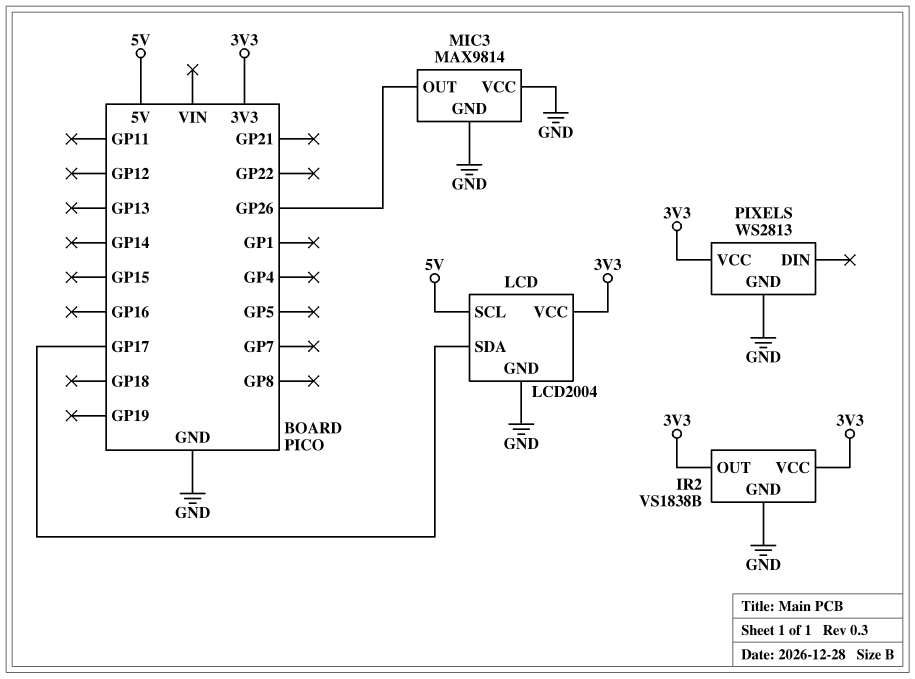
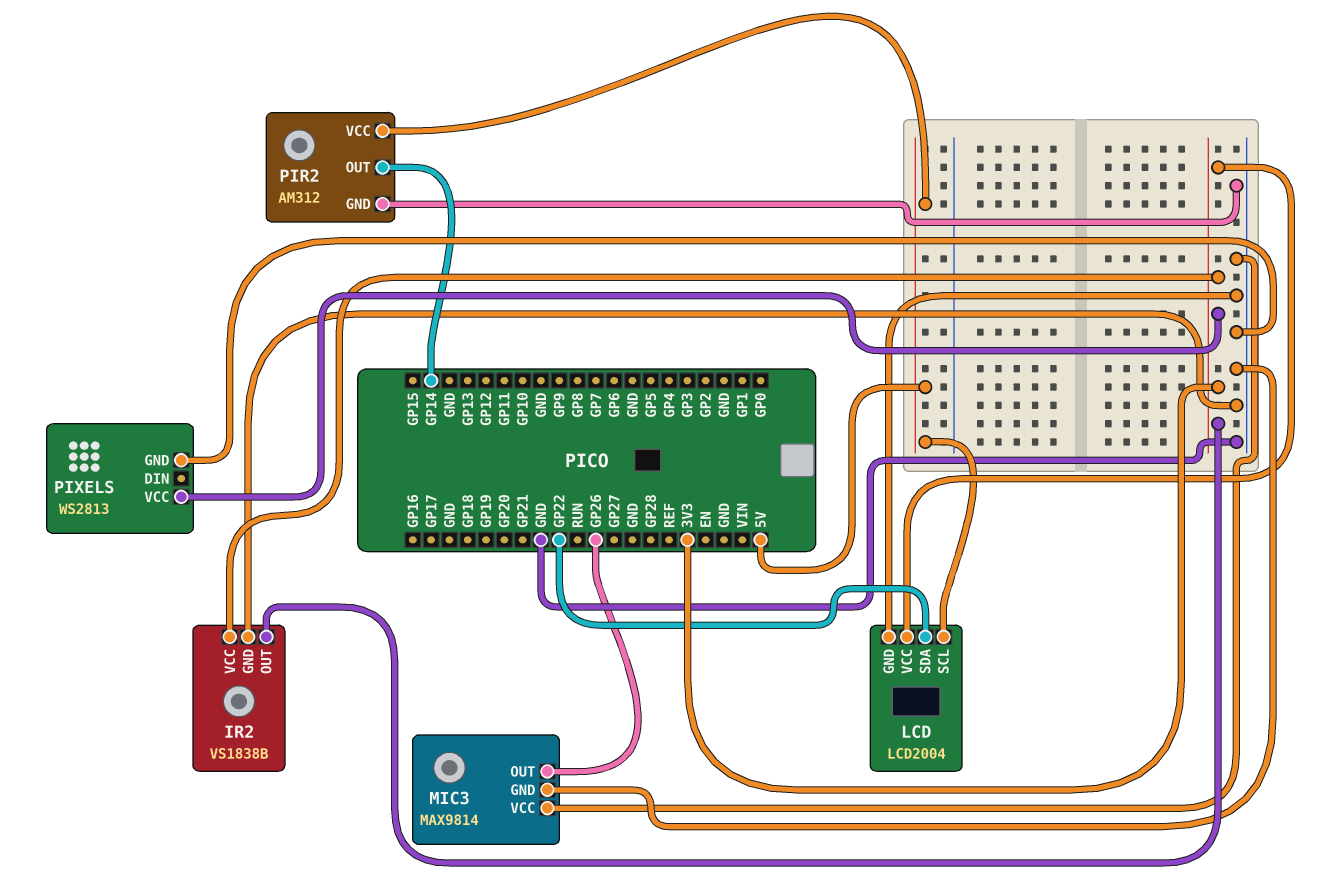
LCD pin SDA: GP17 -> GP22
PIR2: none -> AM312
PIR2 pin GND: none -> GND
PIR2 pin OUT: none -> GP14
PIR2 pin VCC: none -> 5V

